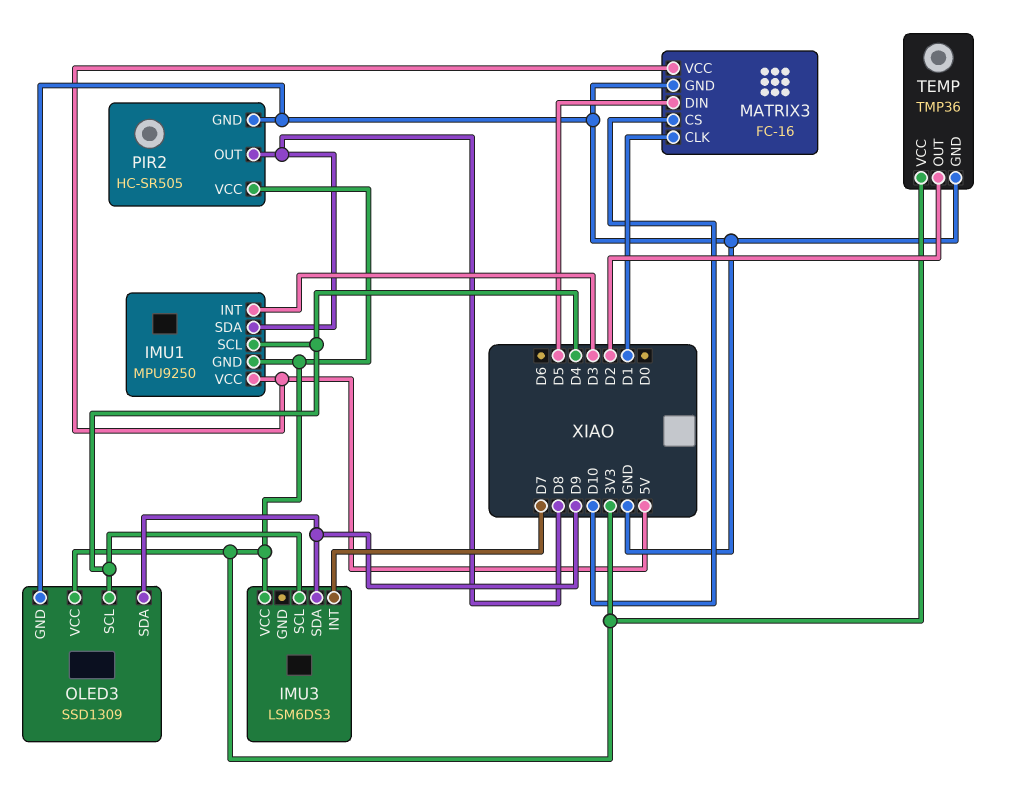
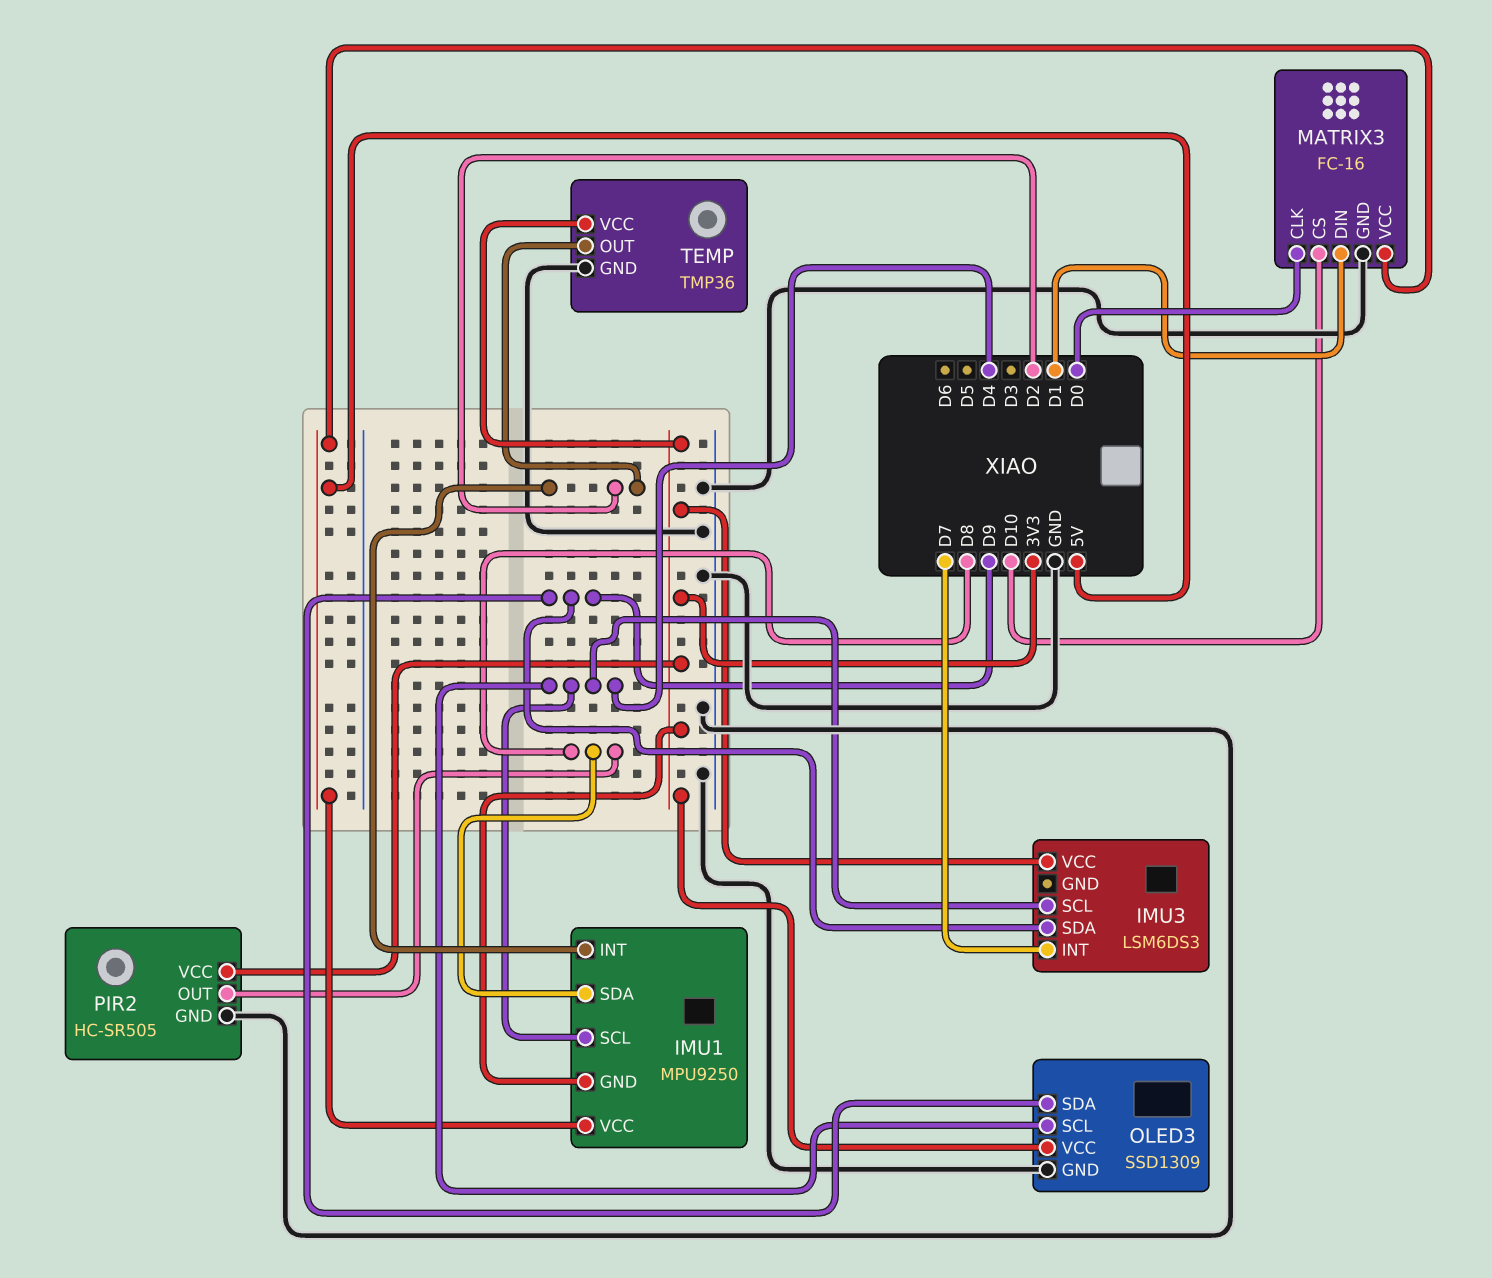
IMU1 pin INT: D3 -> D2
MATRIX3 pin CLK: D1 -> D0
MATRIX3 pin DIN: D5 -> D1

